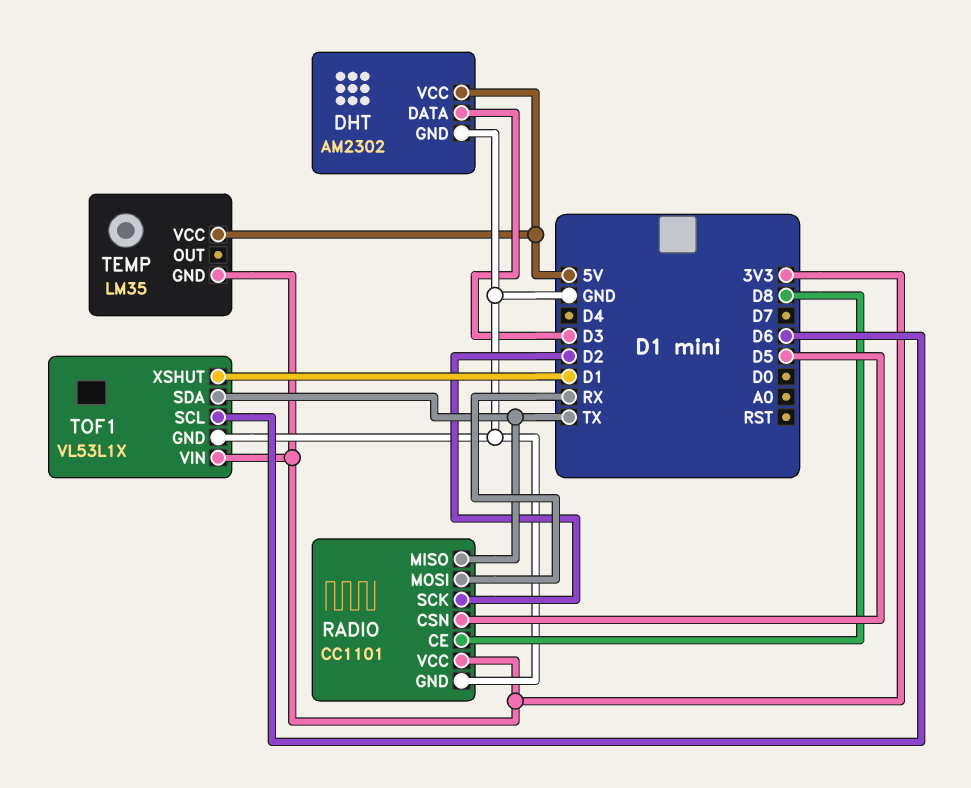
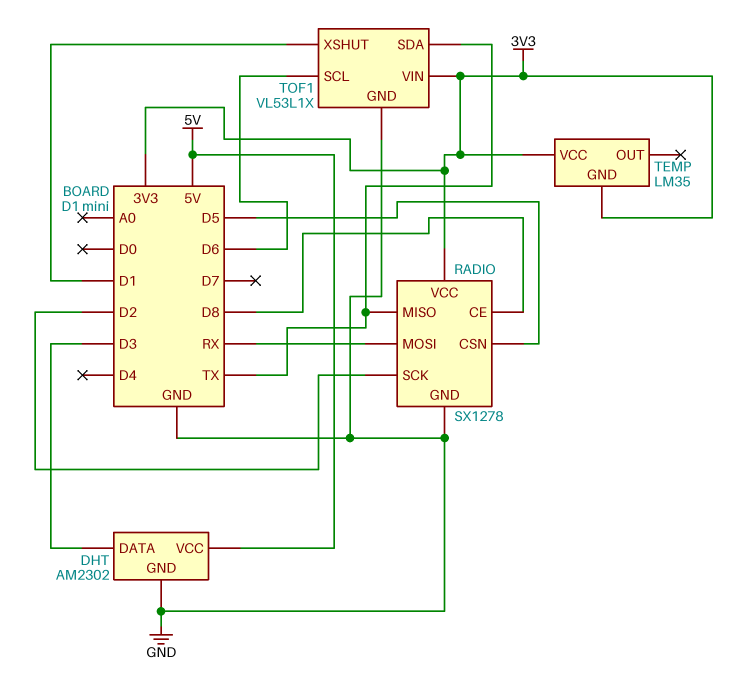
RADIO: CC1101 -> SX1278
TEMP pin VCC: 5V -> 3V3

